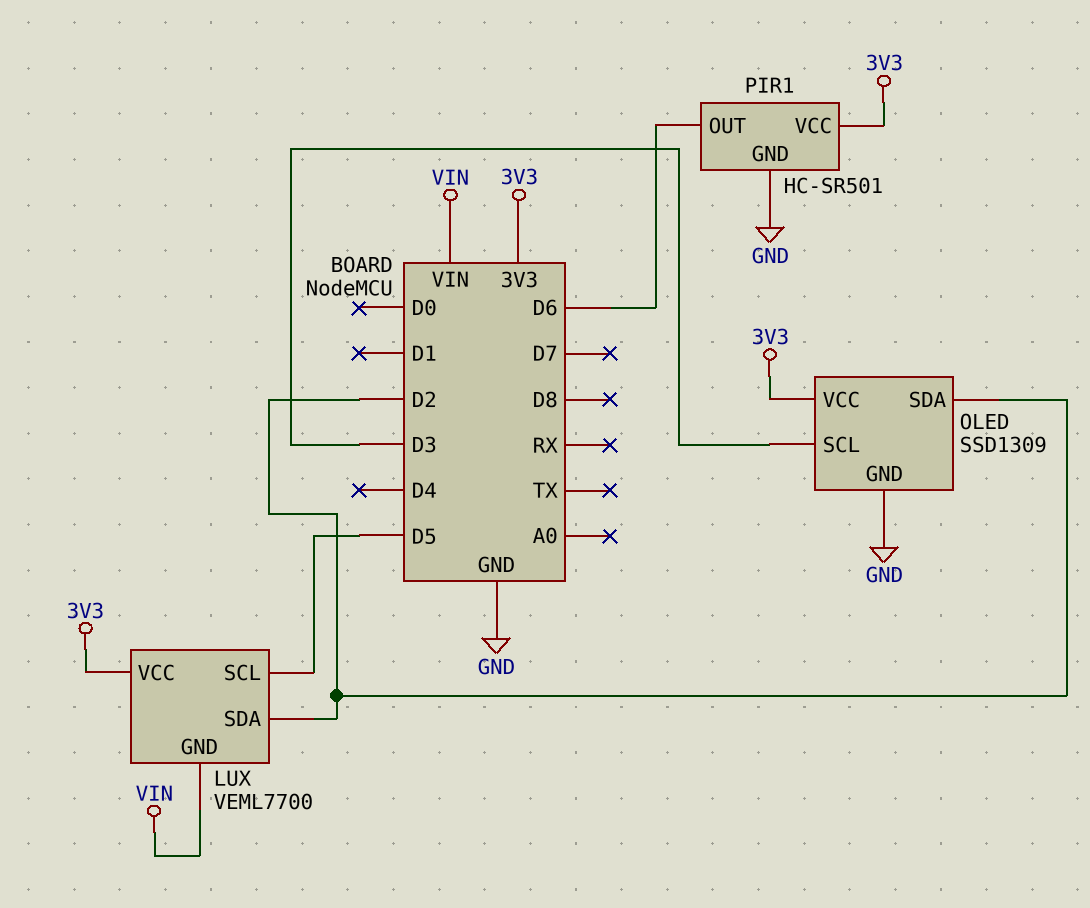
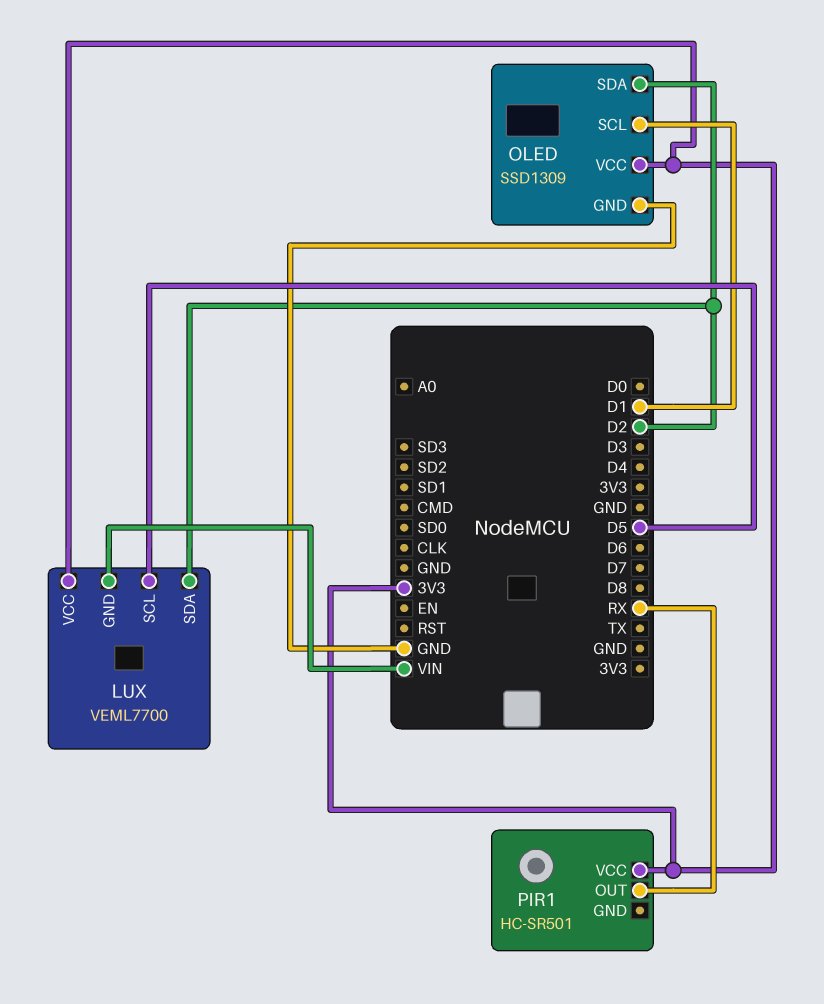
OLED pin SCL: D3 -> D1
PIR1 pin GND: GND -> none
PIR1 pin OUT: D6 -> RX

